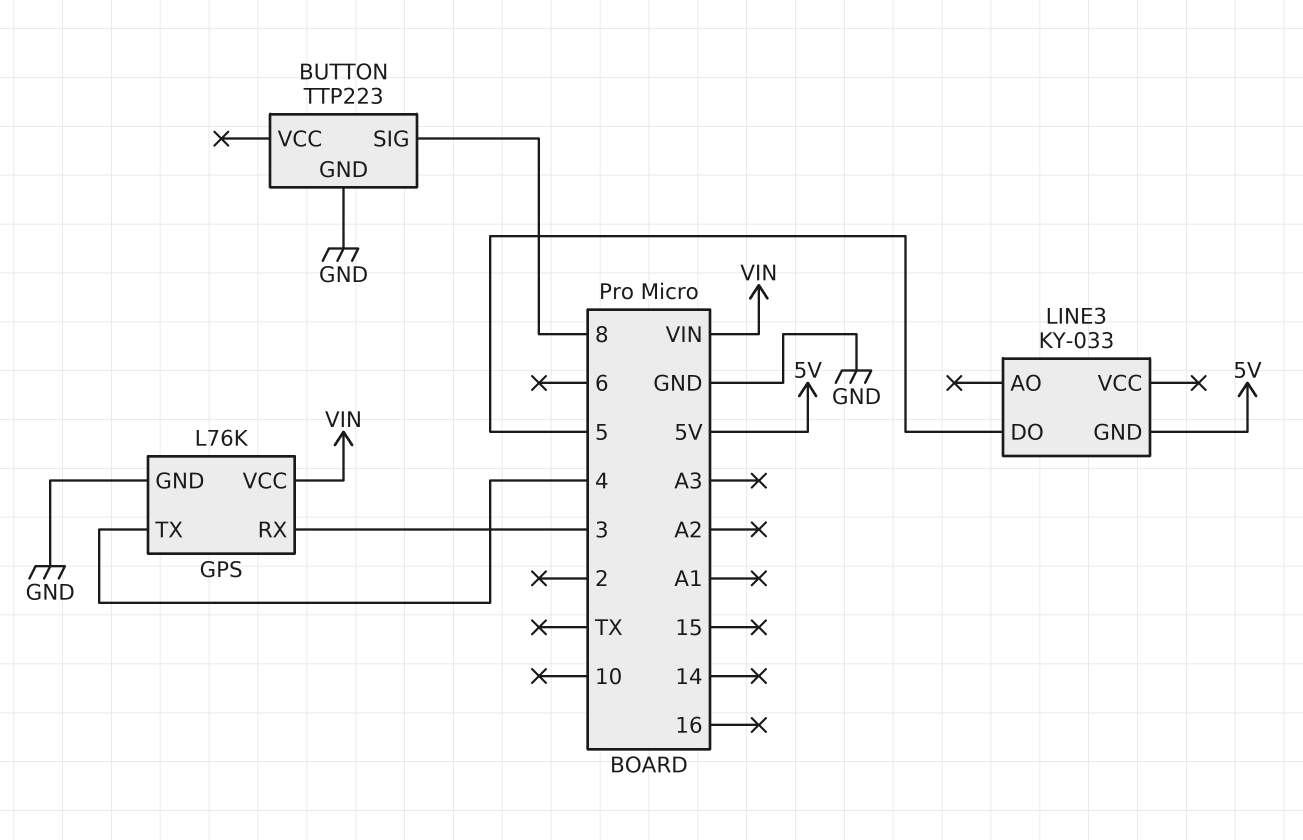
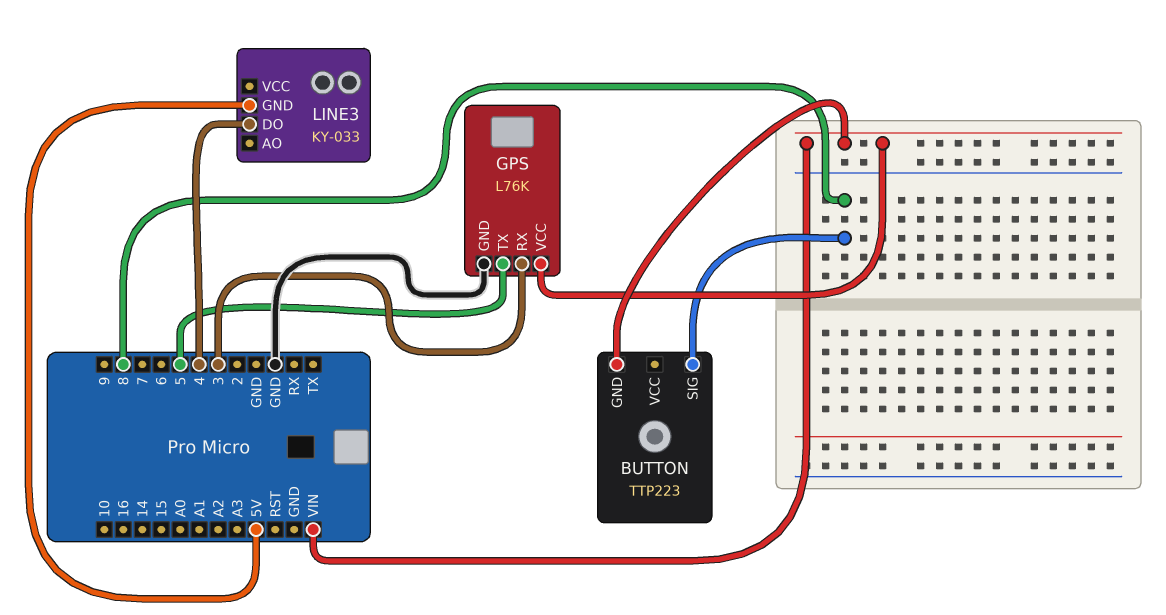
BUTTON pin GND: GND -> VIN
GPS pin TX: 4 -> 5
LINE3 pin DO: 5 -> 4

